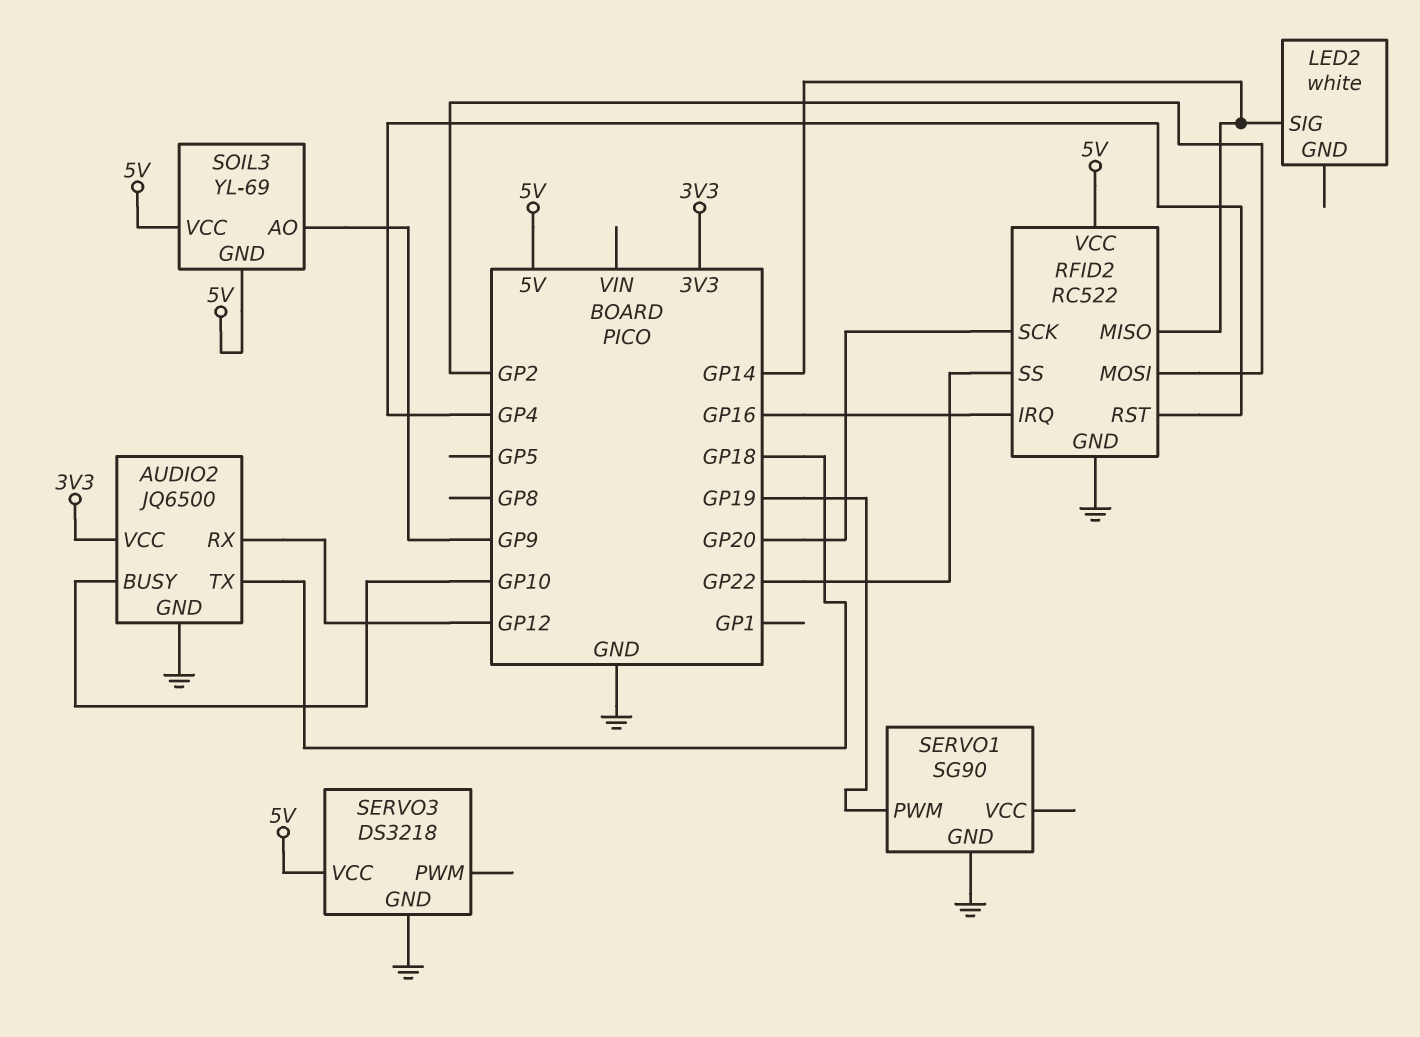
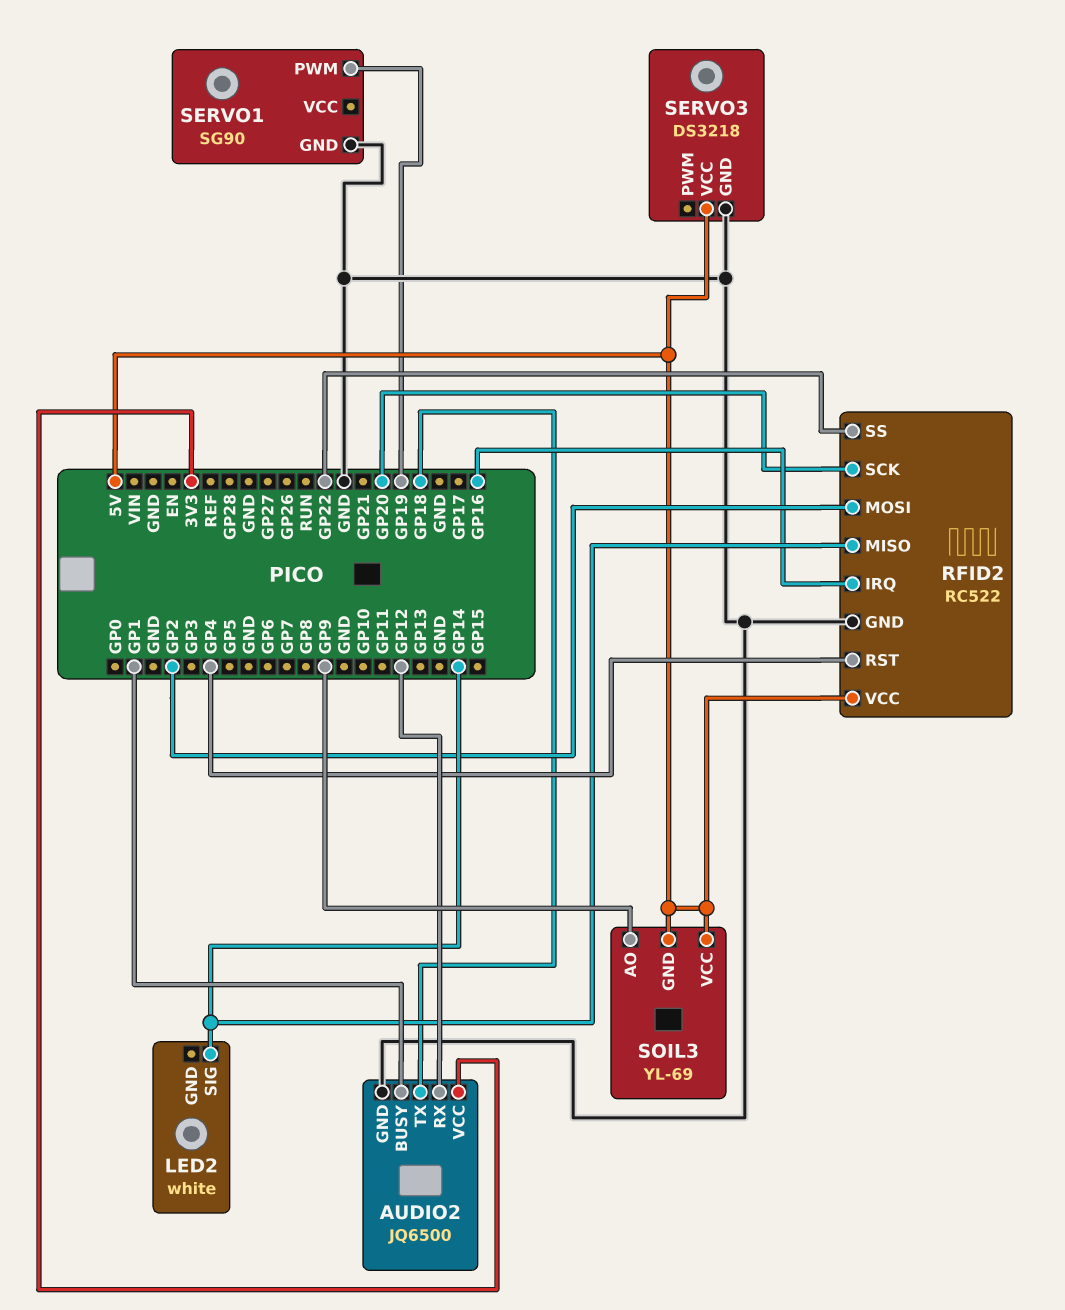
AUDIO2 pin BUSY: GP10 -> GP1

